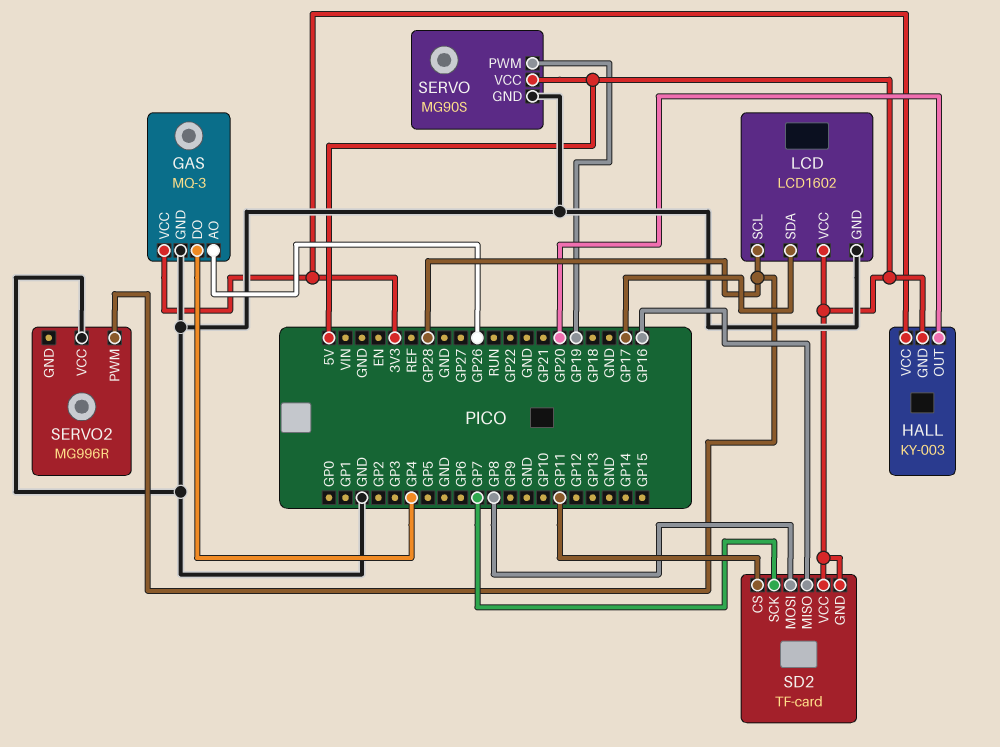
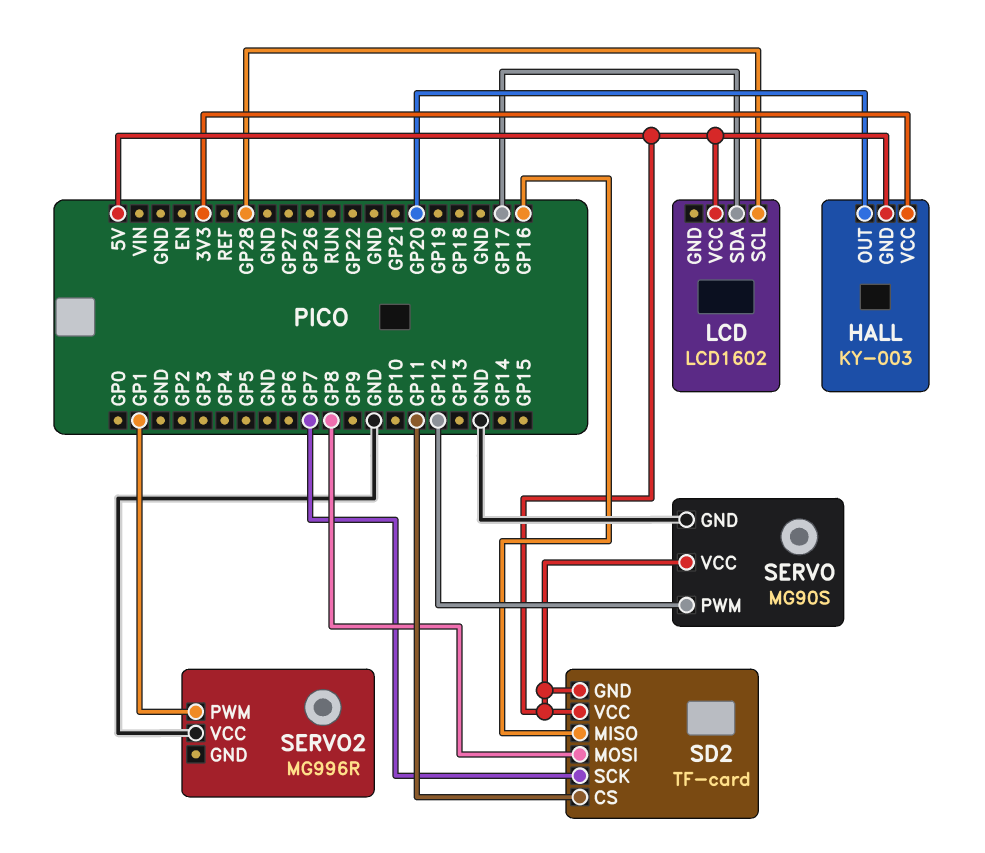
GAS: MQ-3 -> none
GAS pin AO: GP26 -> none
GAS pin DO: GP4 -> none
GAS pin GND: GND -> none
GAS pin VCC: 3V3 -> none
LCD pin GND: GND -> none
SERVO pin PWM: GP19 -> GP12
SERVO2 pin PWM: GP28 -> GP1

